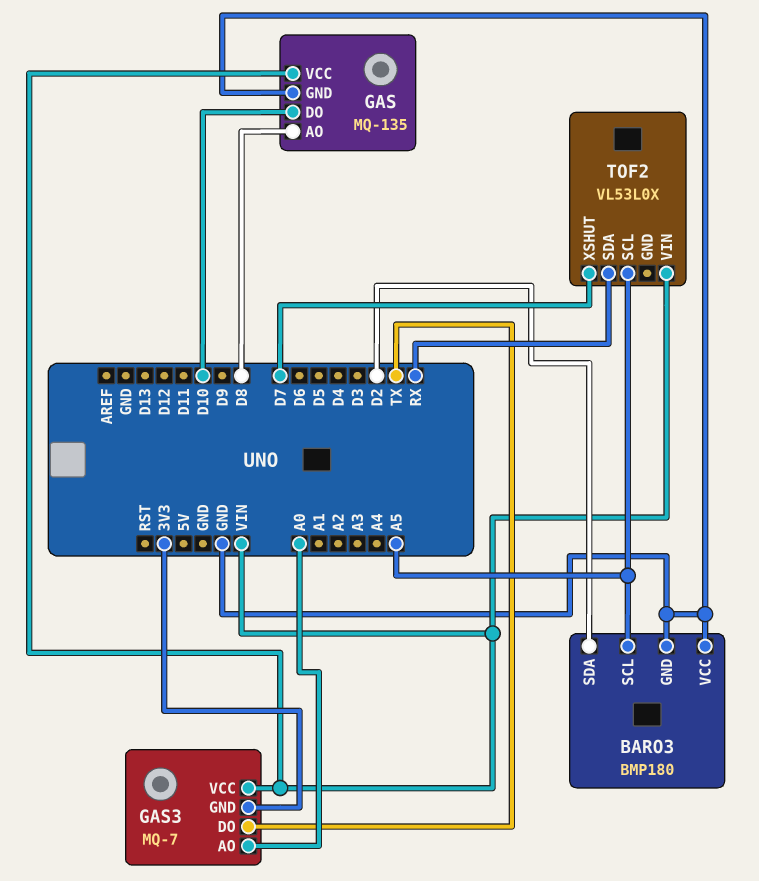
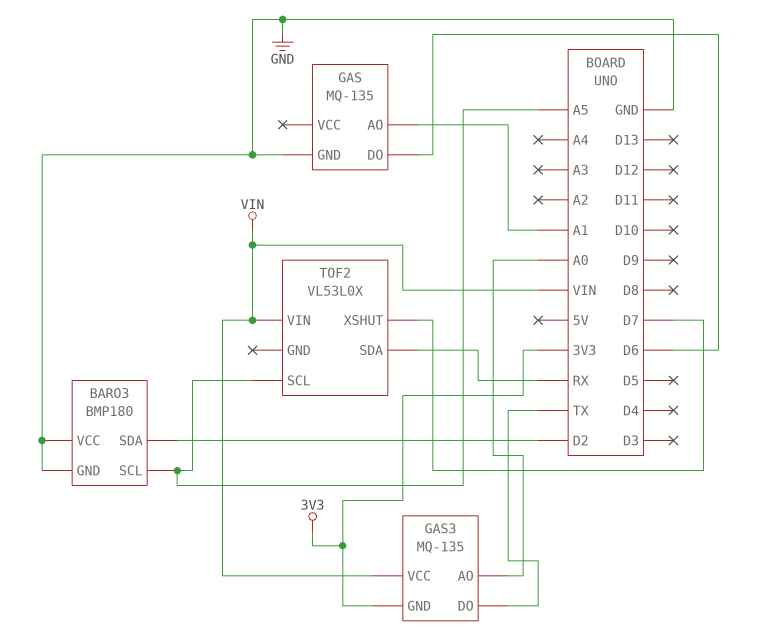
GAS pin AO: D8 -> A1
GAS pin DO: D10 -> D6
GAS pin VCC: VIN -> none
GAS3: MQ-7 -> MQ-135

